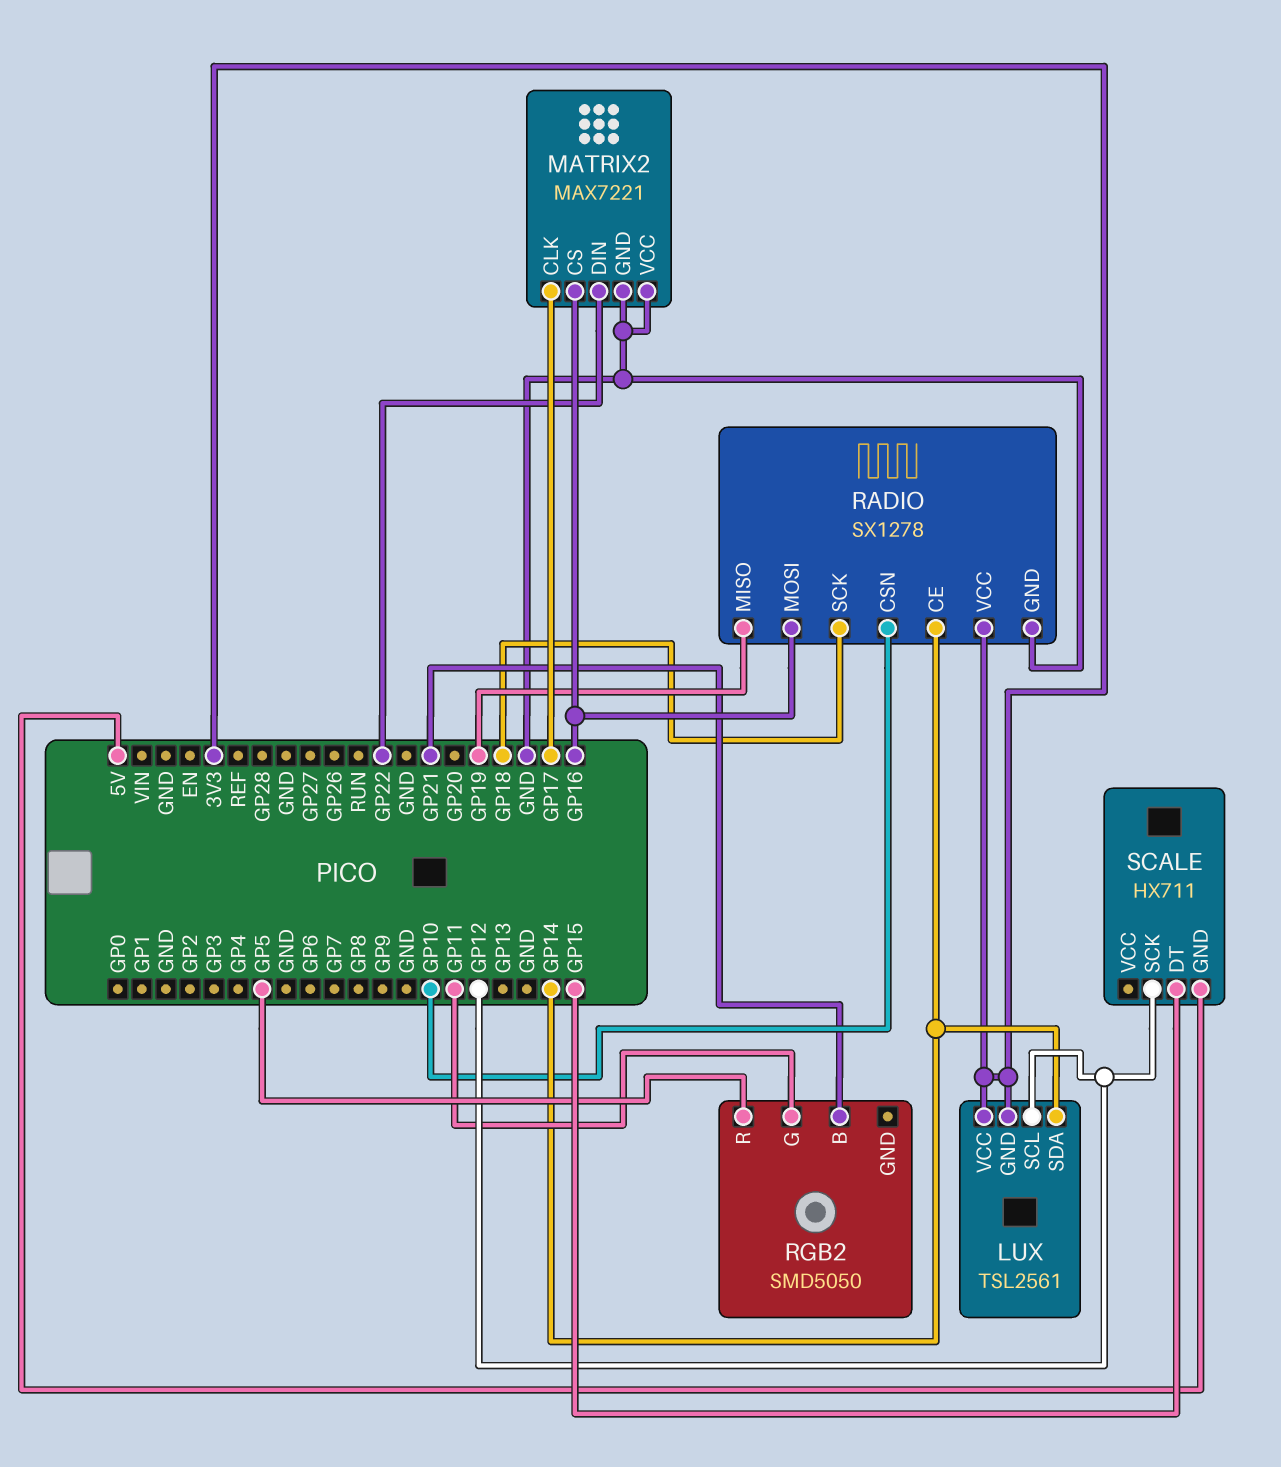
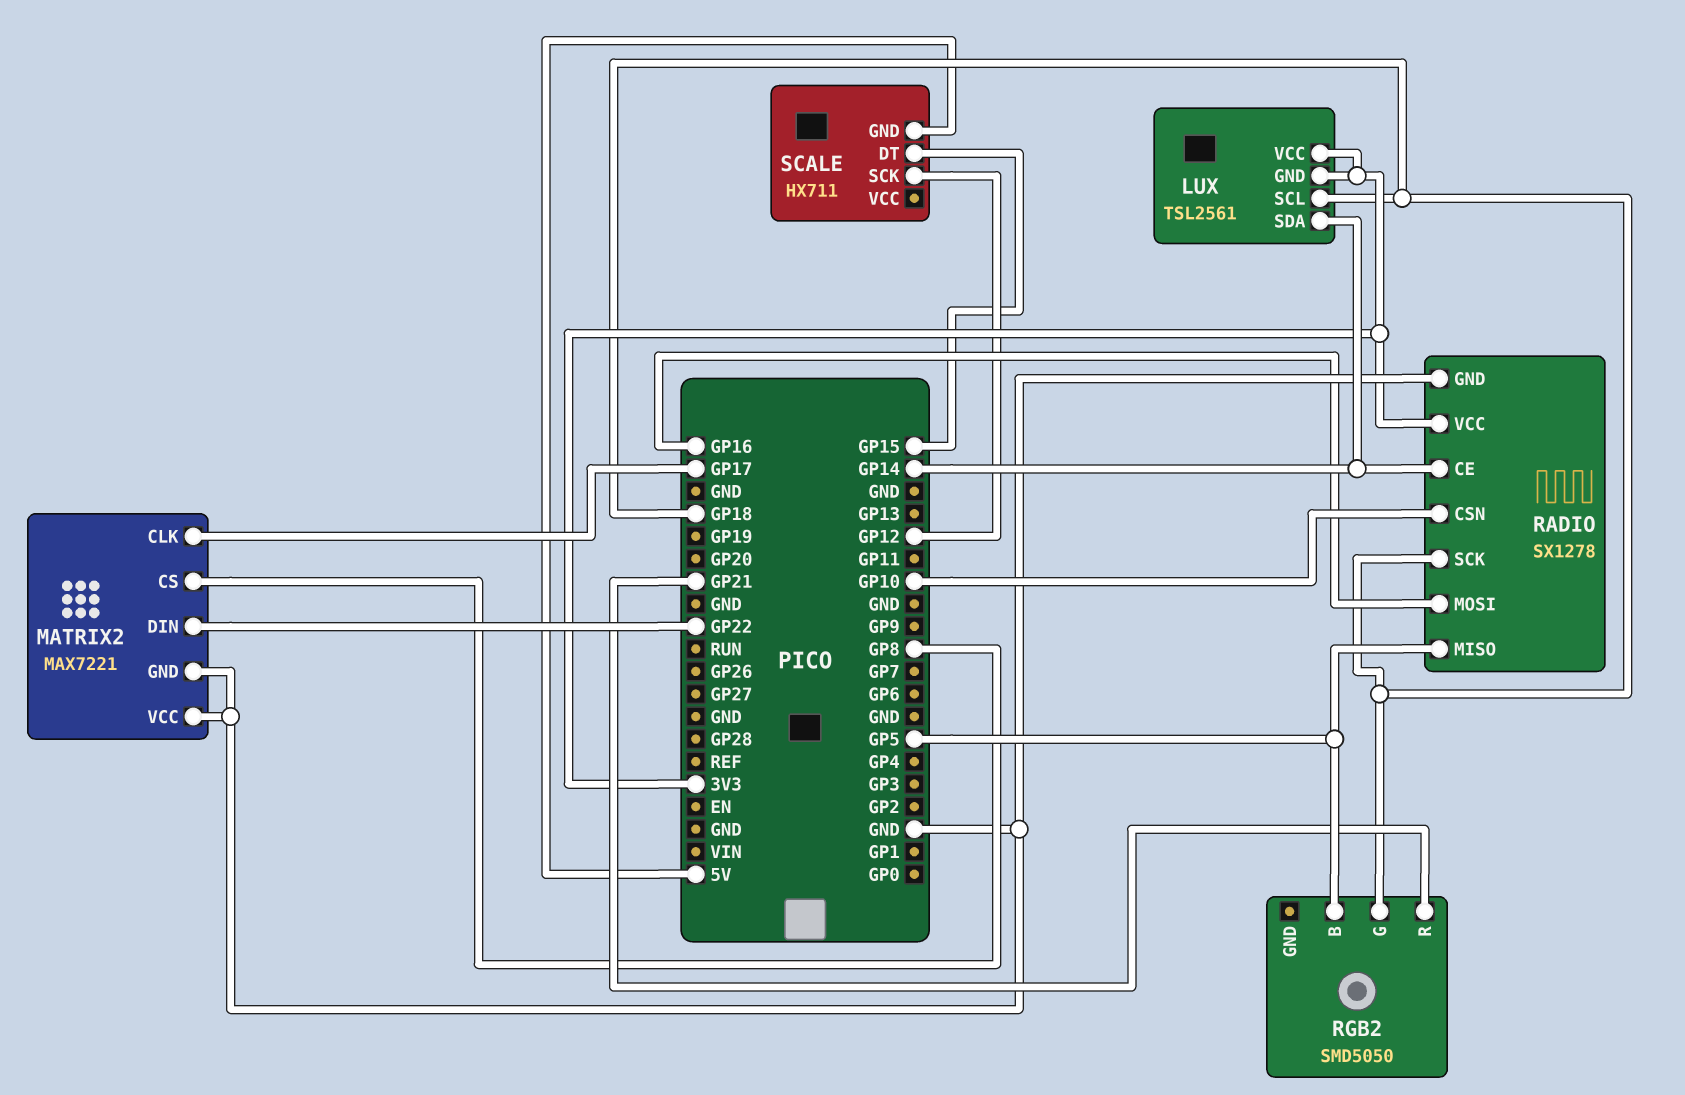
LUX pin SCL: GP12 -> GP18
MATRIX2 pin CS: GP16 -> GP8
RADIO pin MISO: GP19 -> GP5
RGB2 pin B: GP21 -> GP5
RGB2 pin G: GP11 -> GP18
RGB2 pin R: GP5 -> GP21

